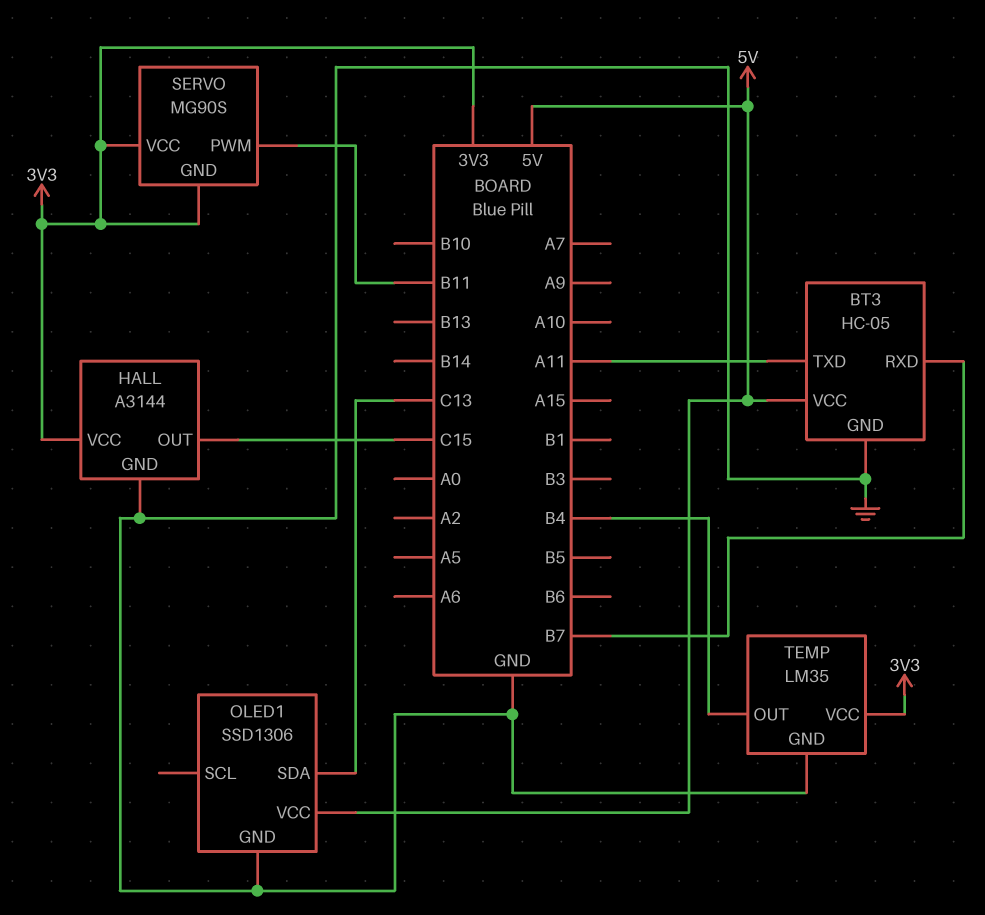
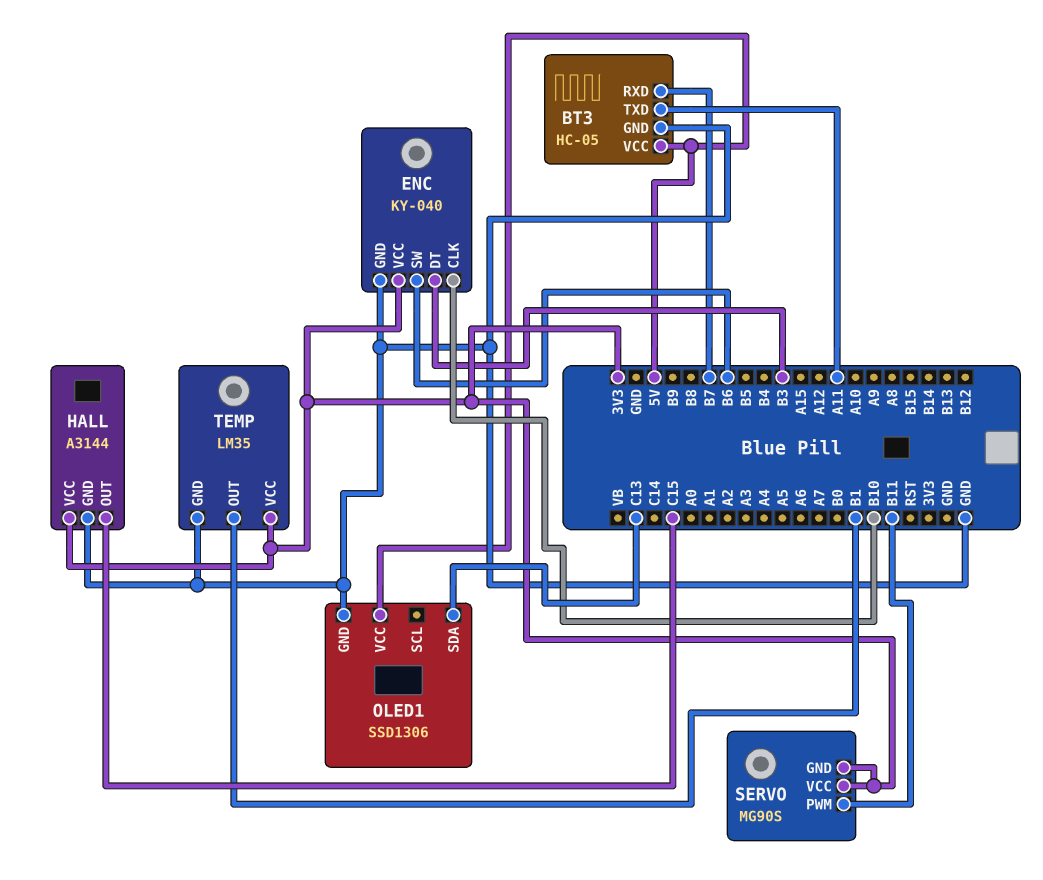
ENC: none -> KY-040
ENC pin CLK: none -> B10
ENC pin DT: none -> B3
ENC pin GND: none -> GND
ENC pin SW: none -> B6
ENC pin VCC: none -> 3V3
TEMP pin OUT: B4 -> B1

